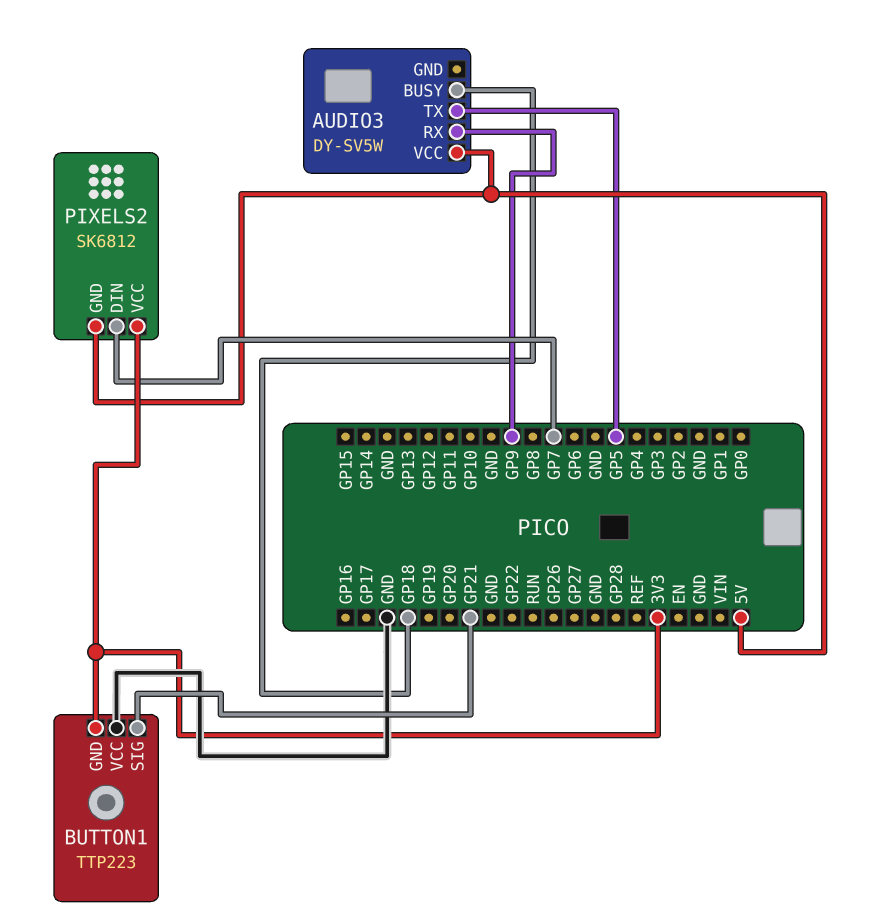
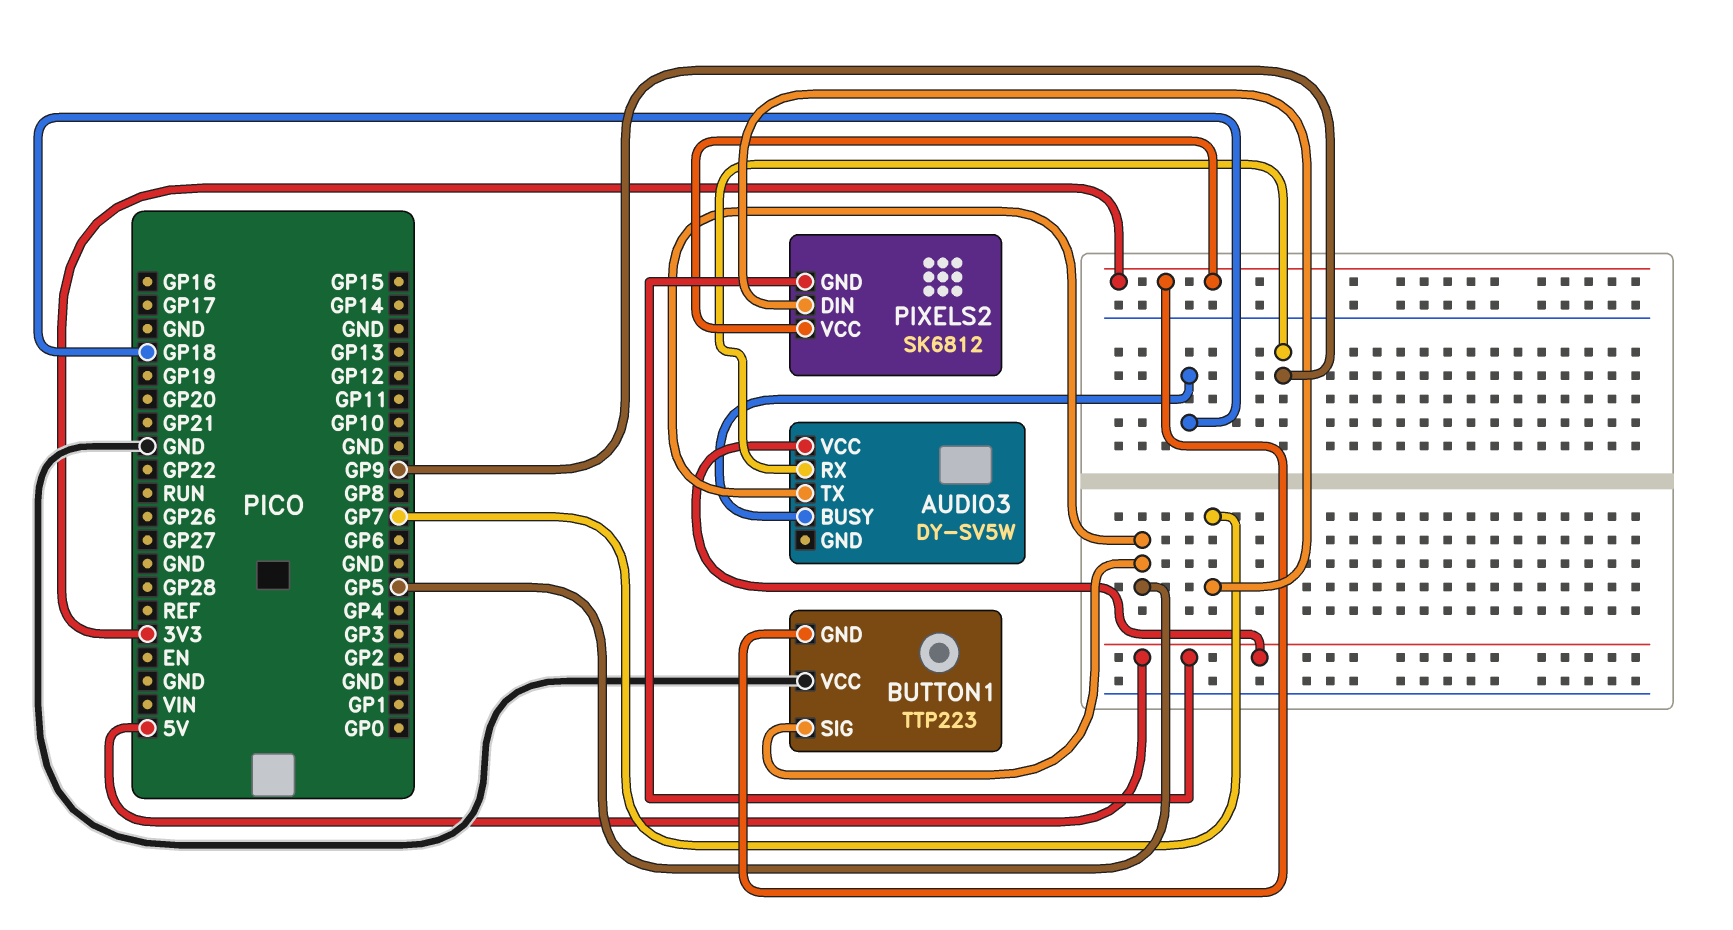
BUTTON1 pin SIG: GP21 -> GP5

